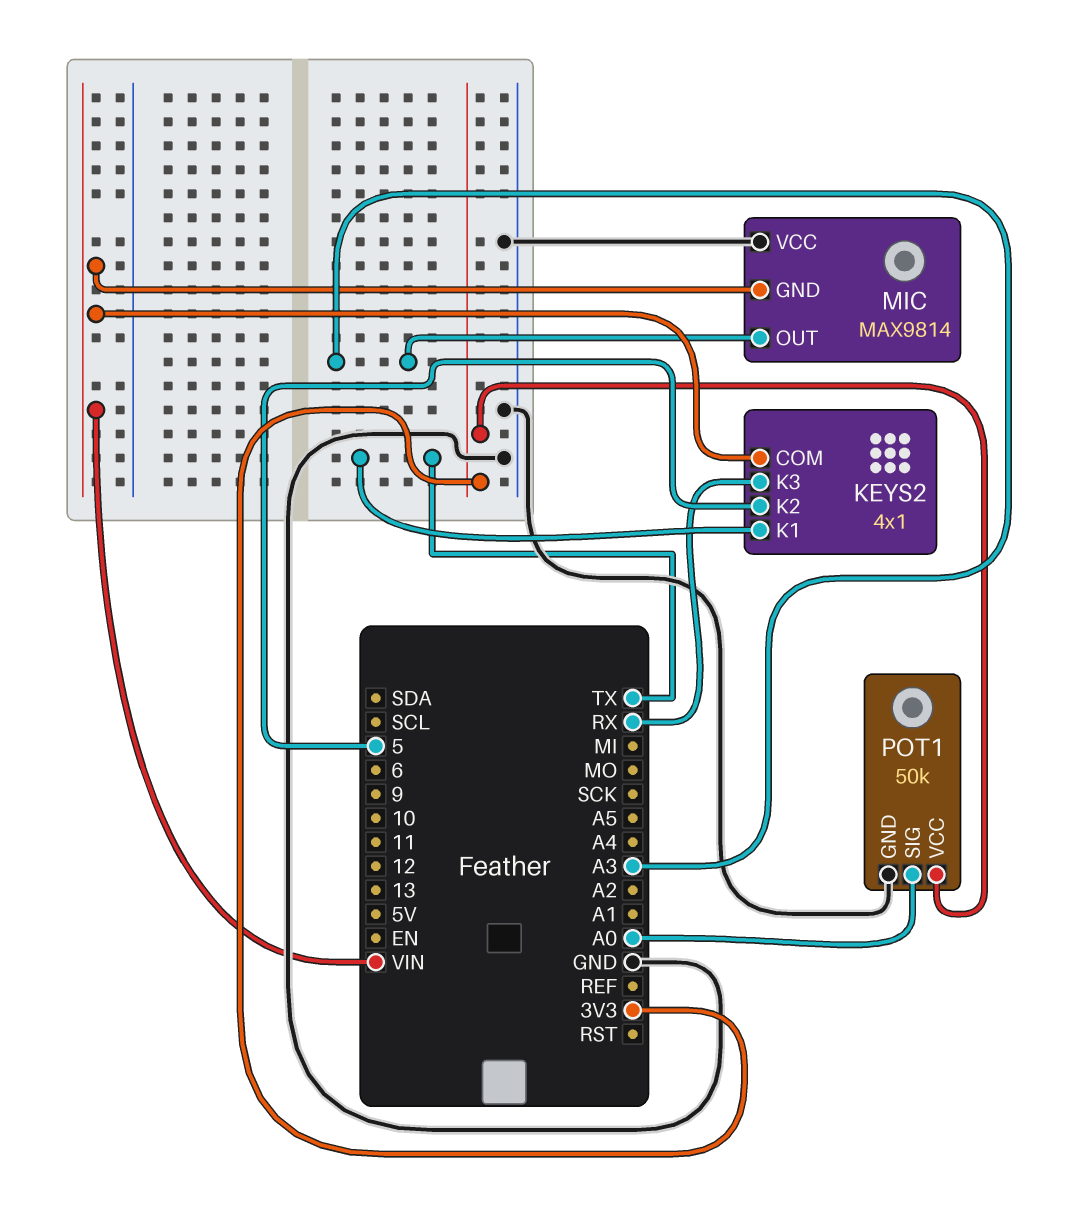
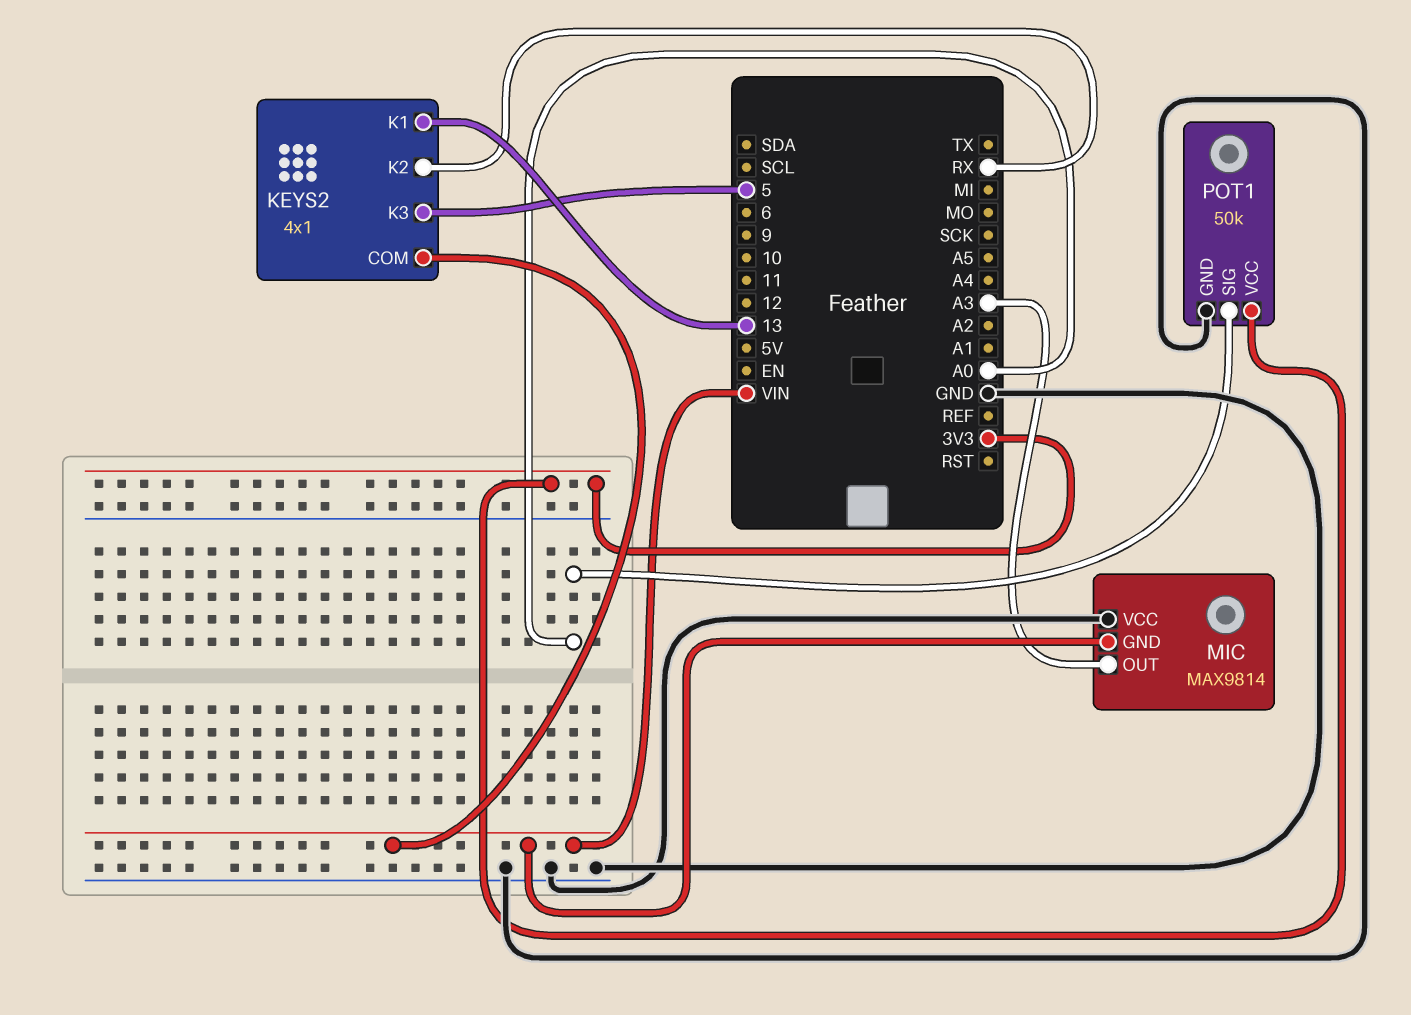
KEYS2 pin K1: TX -> 13
KEYS2 pin K2: 5 -> RX
KEYS2 pin K3: RX -> 5

